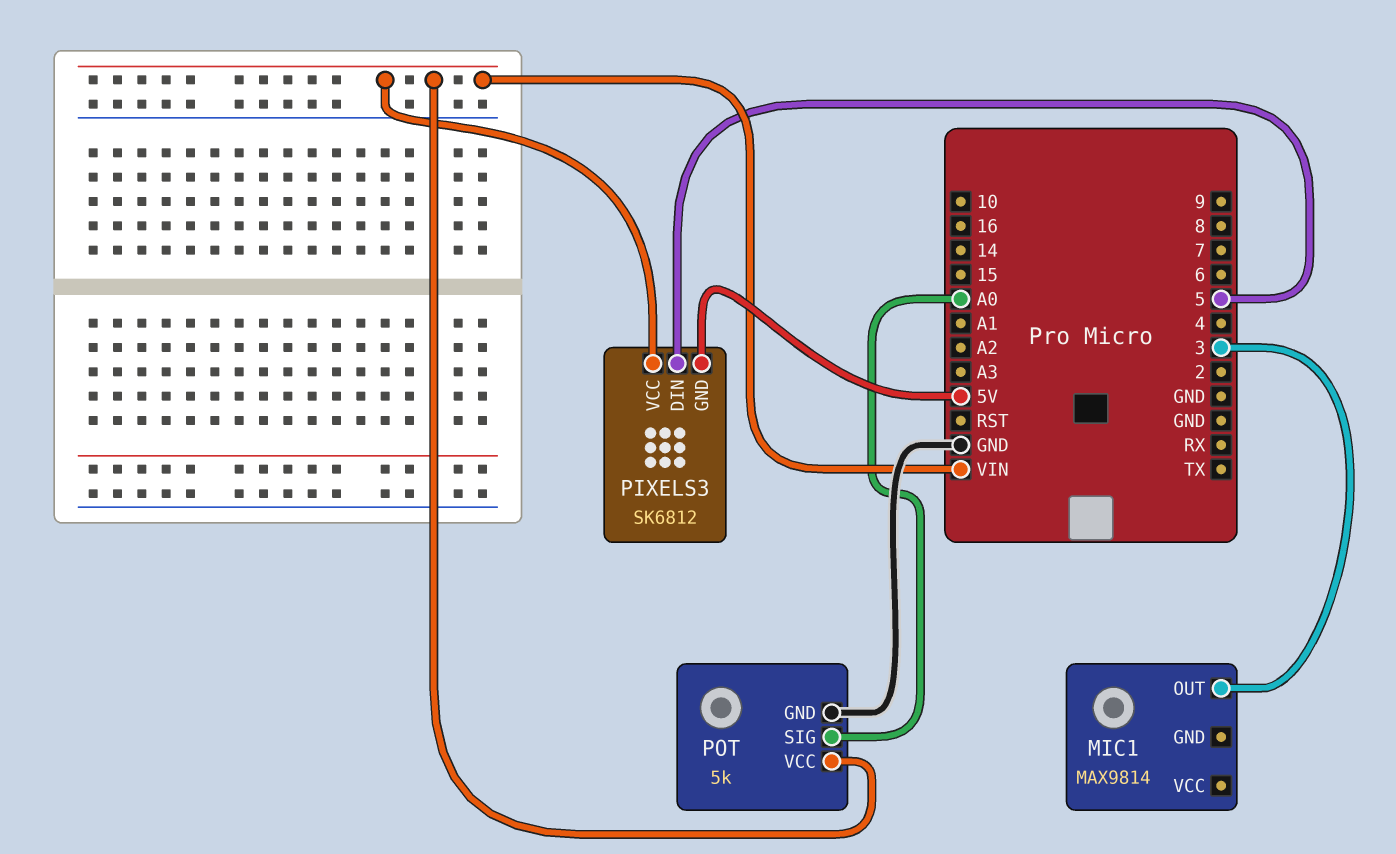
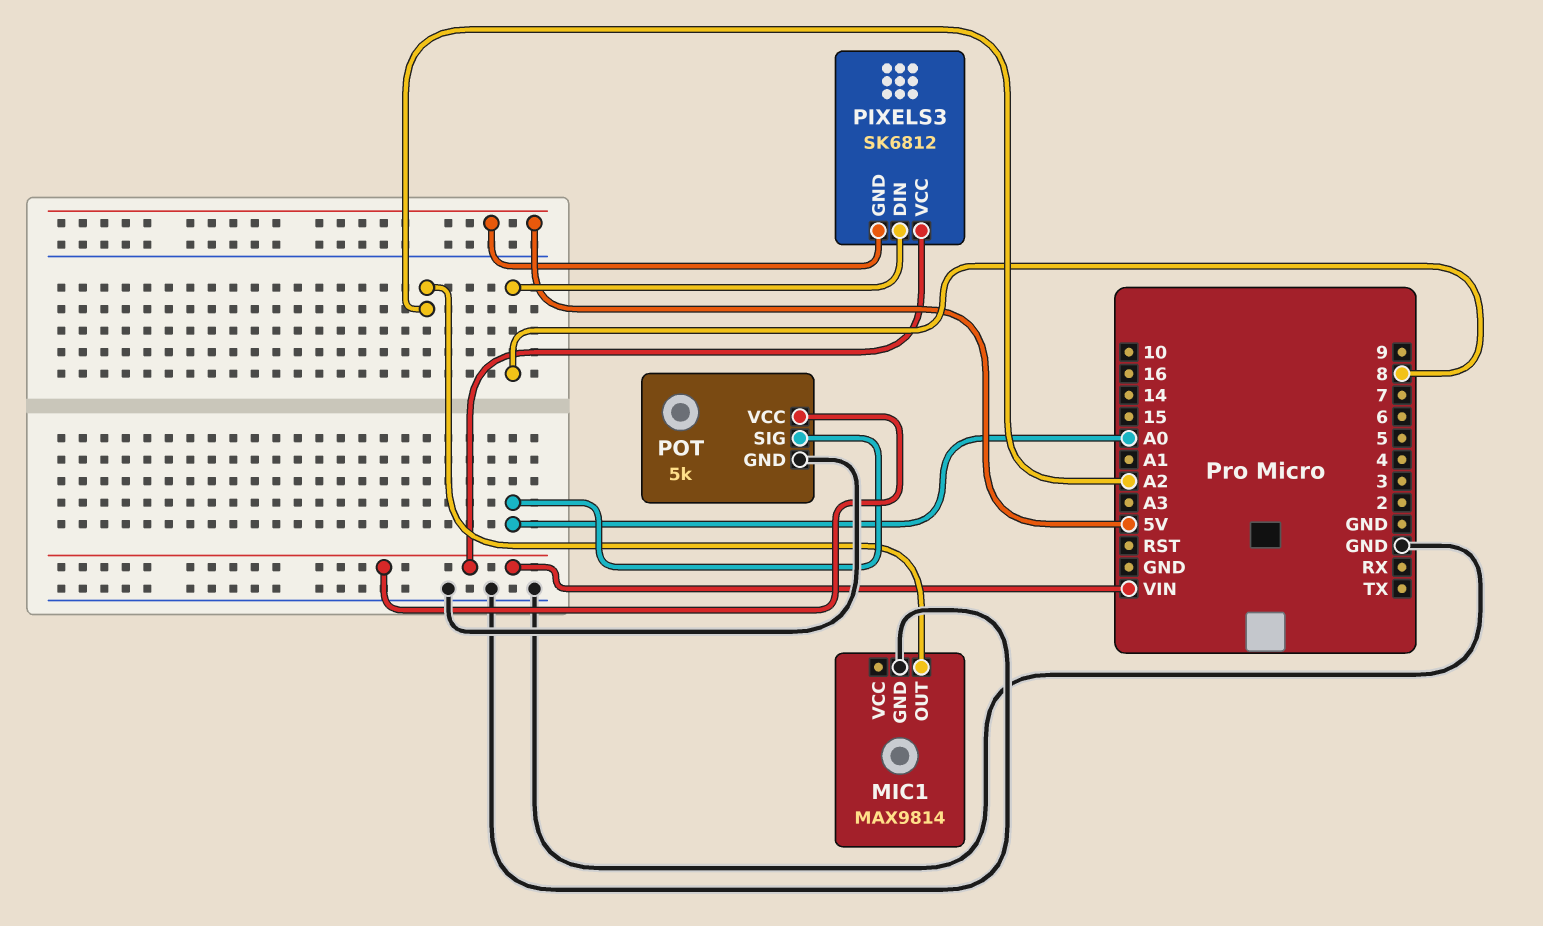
MIC1 pin GND: none -> GND
MIC1 pin OUT: 3 -> A2
PIXELS3 pin DIN: 5 -> 8

